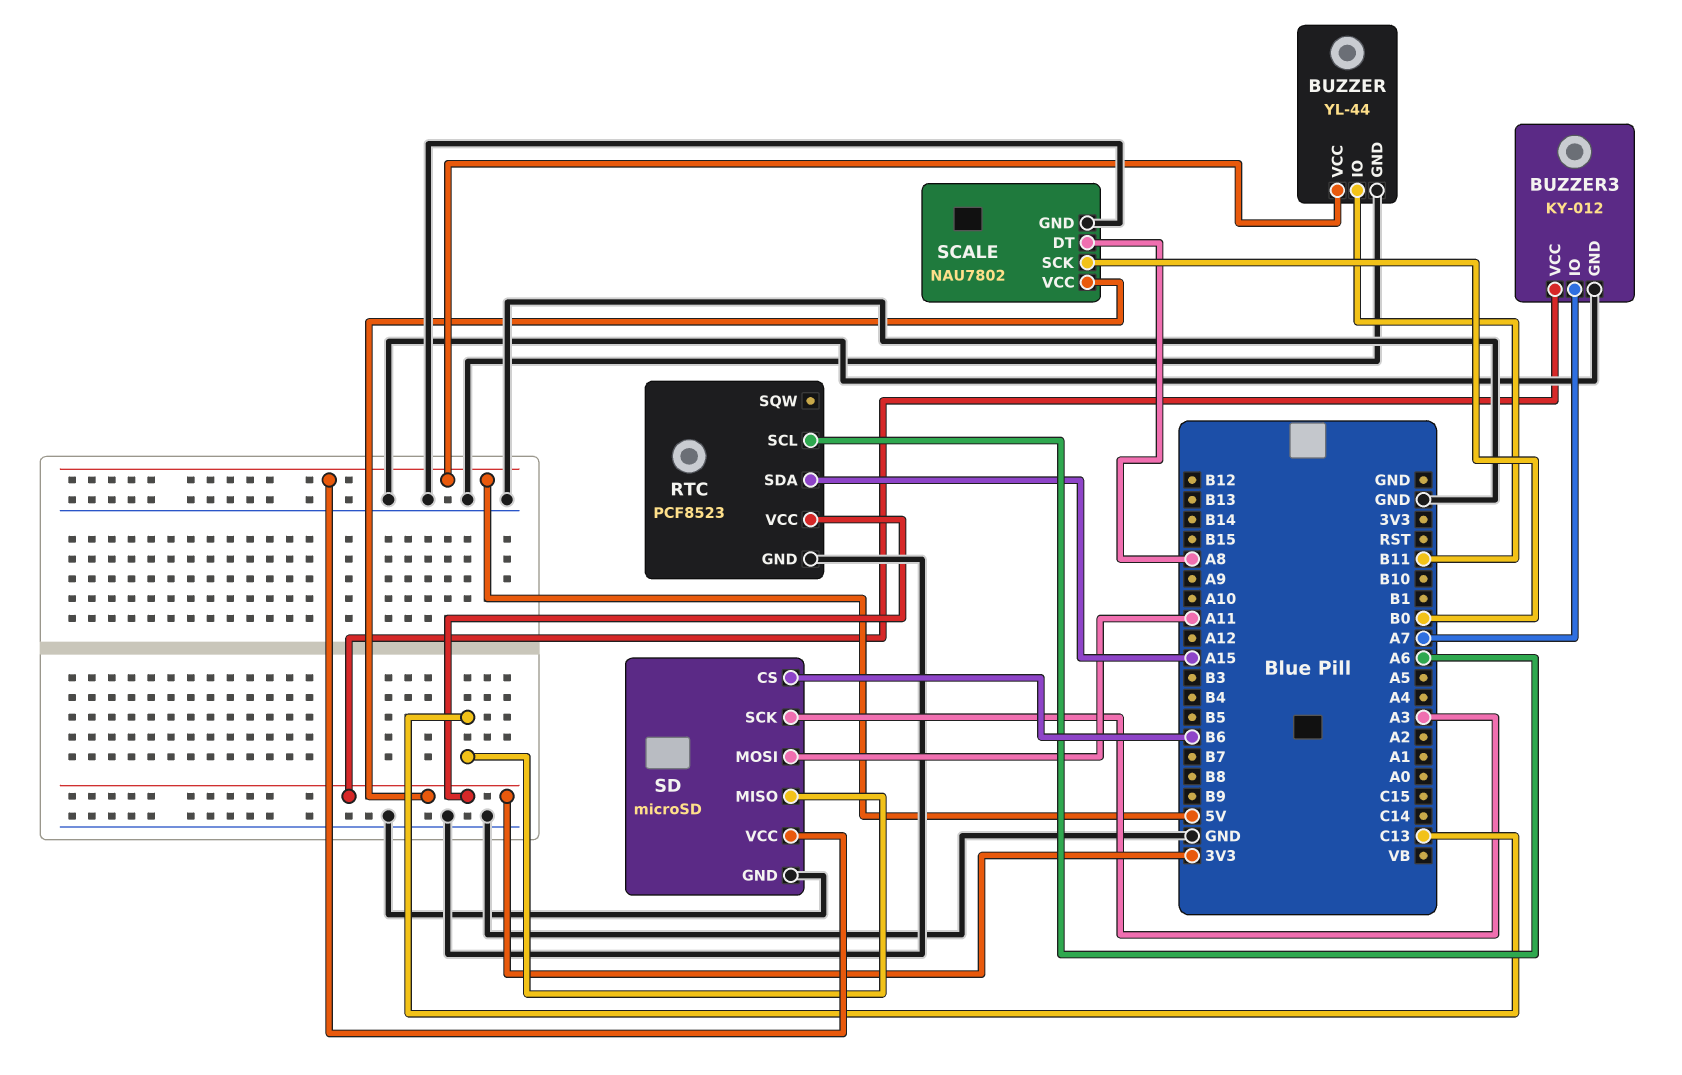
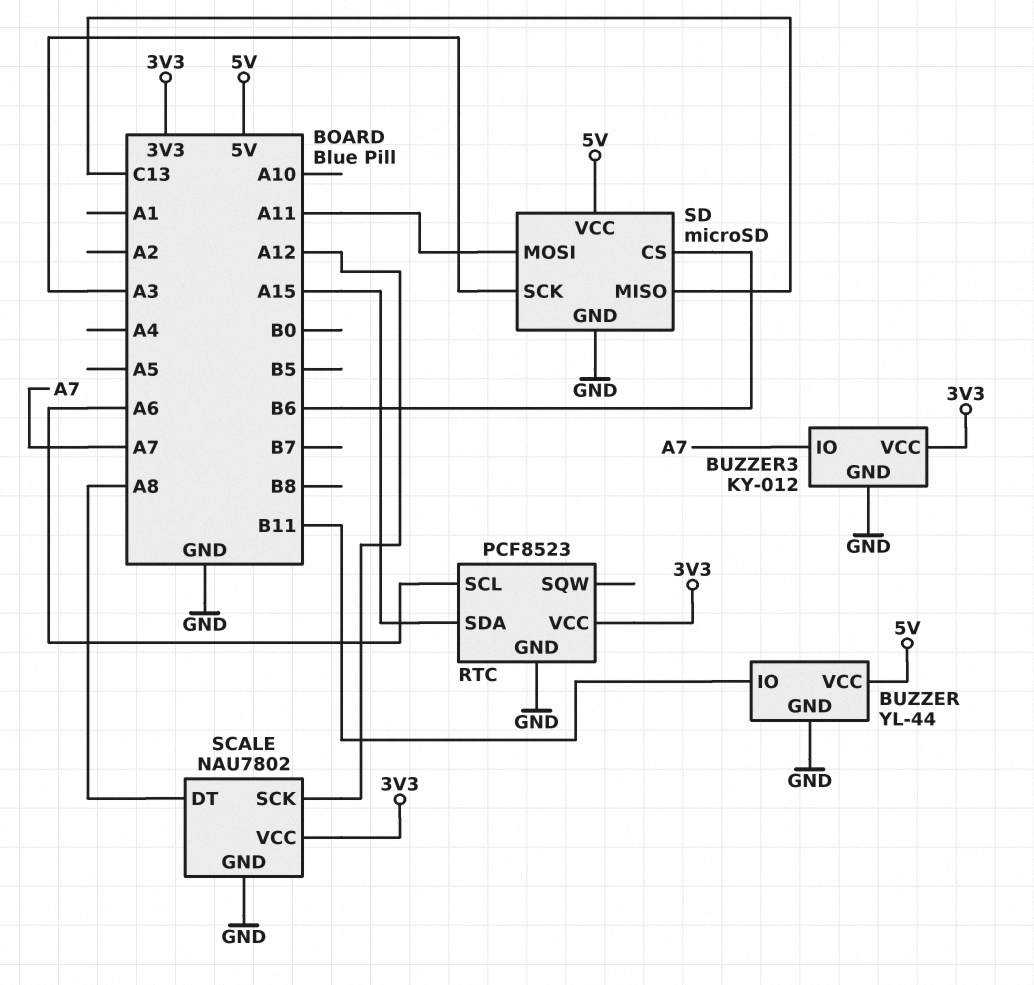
SCALE pin SCK: B0 -> A12

